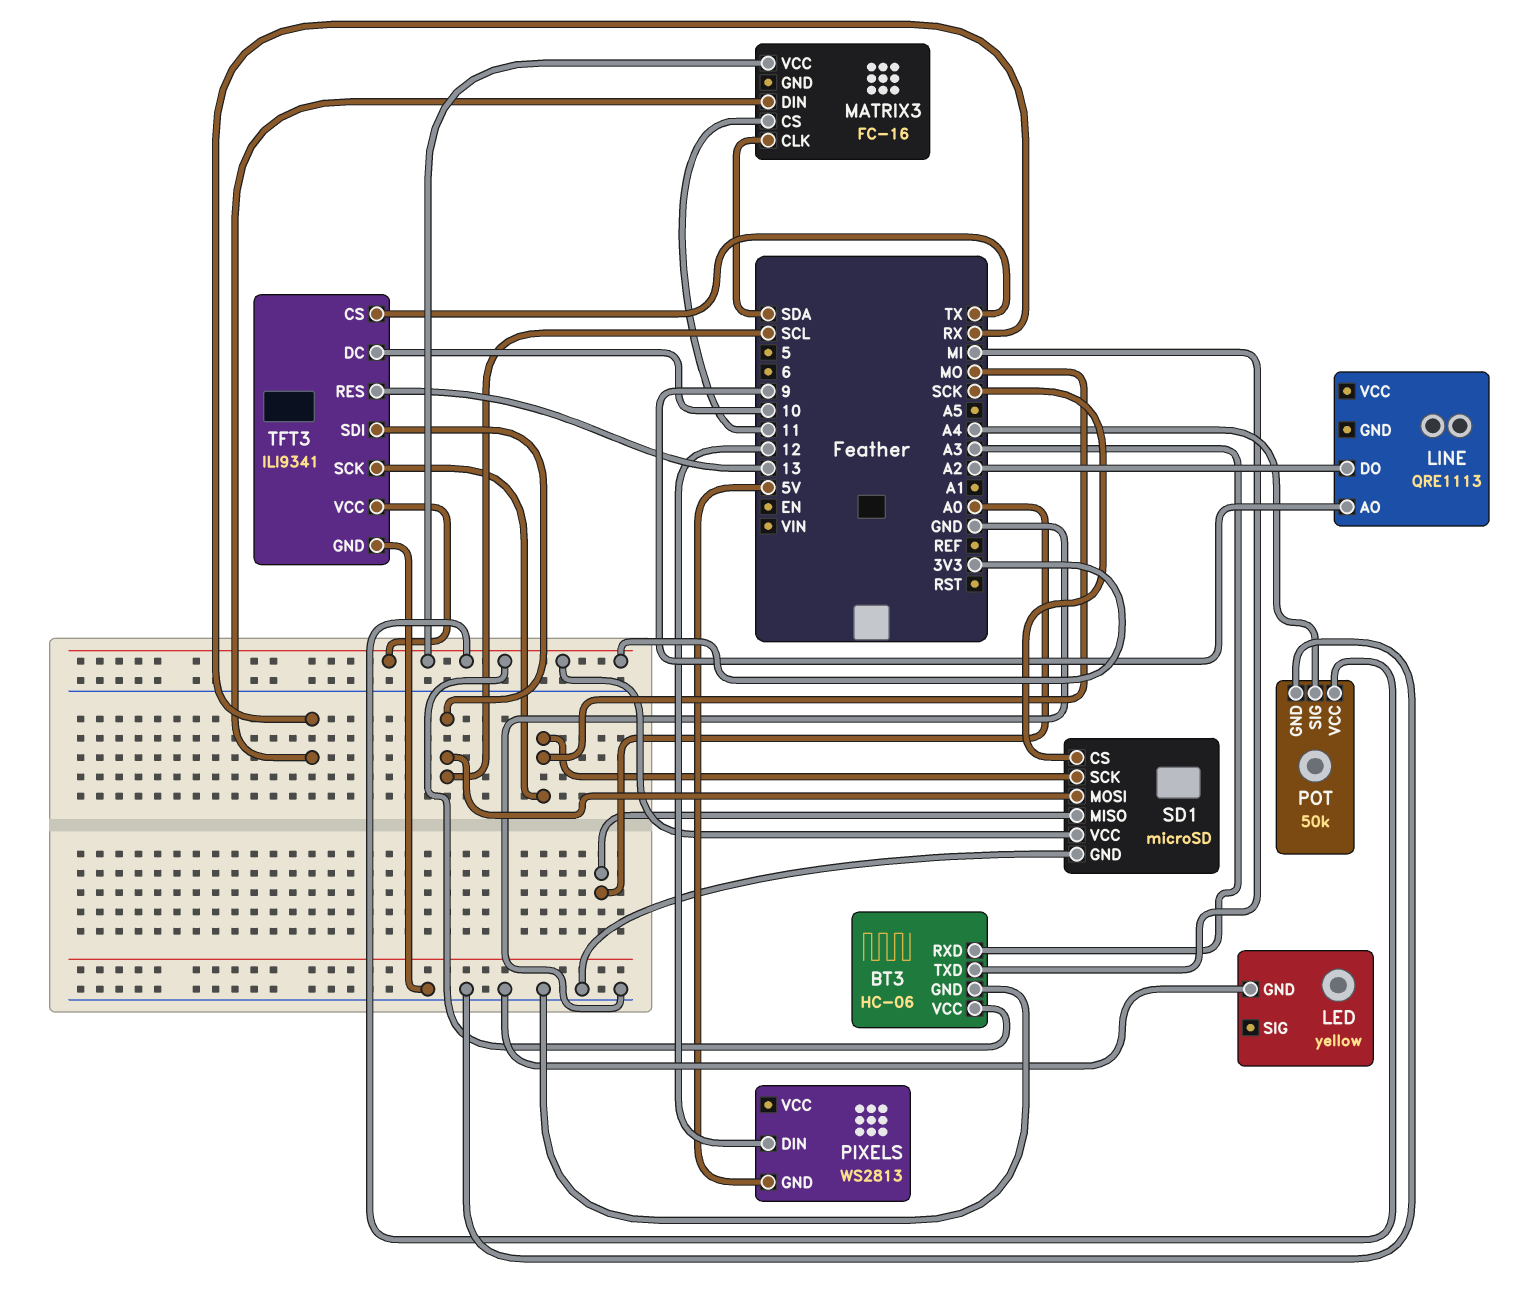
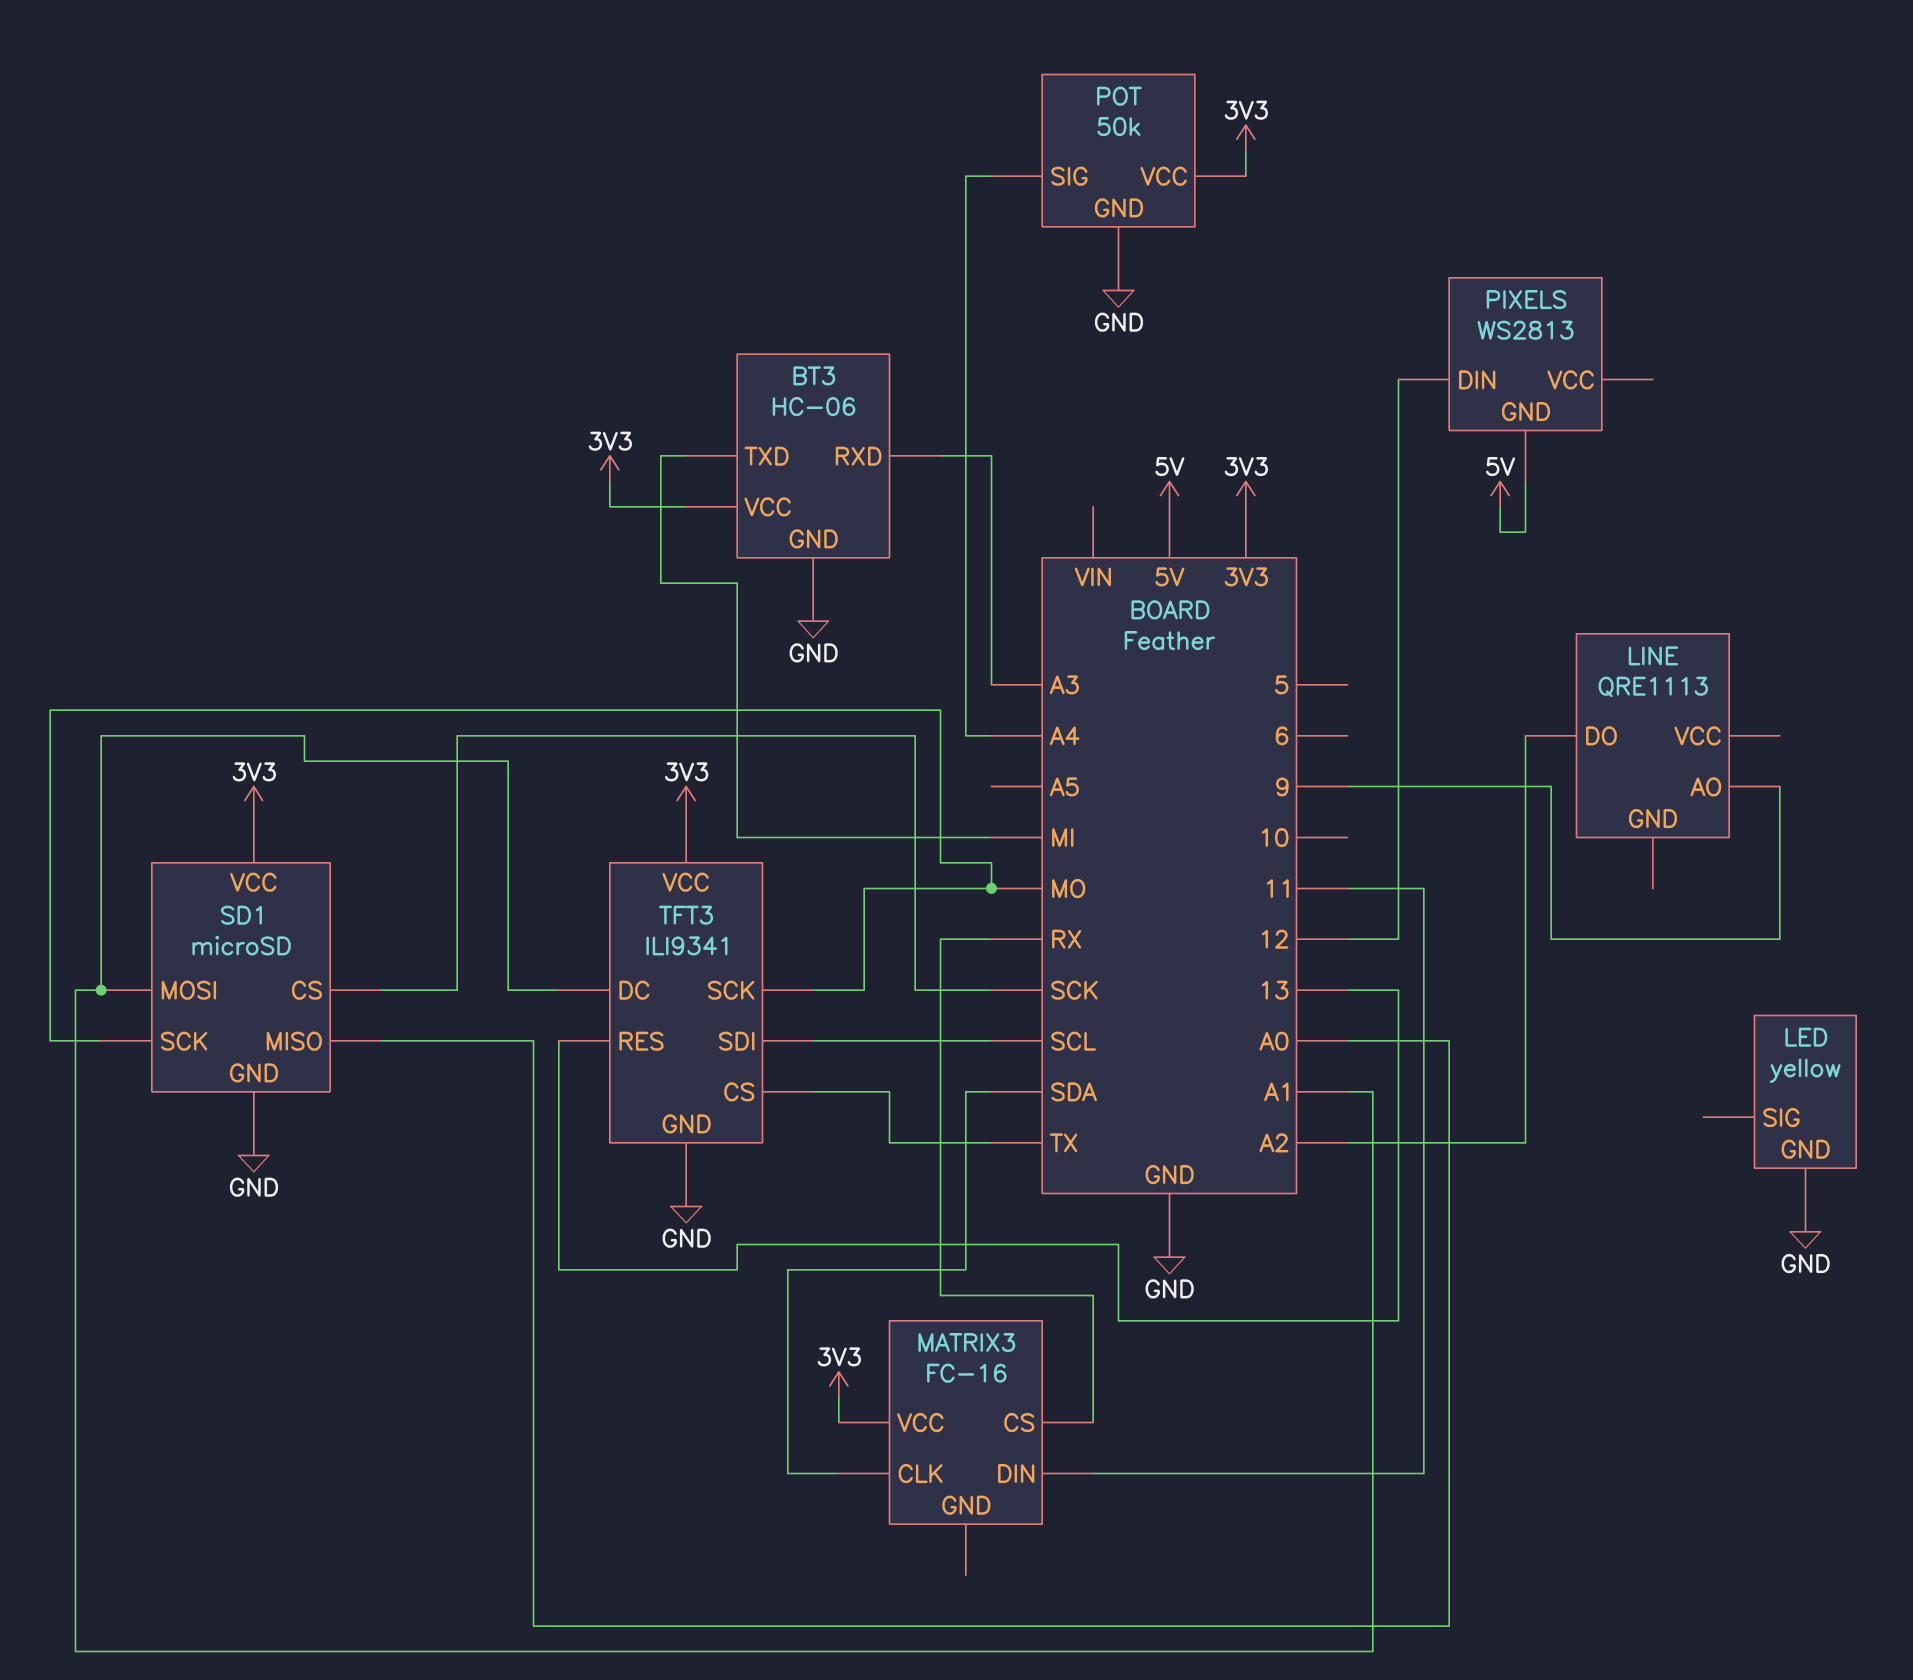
MATRIX3 pin CS: 11 -> RX
MATRIX3 pin DIN: RX -> 11
SD1 pin MOSI: SCL -> A1
TFT3 pin DC: 10 -> A1

